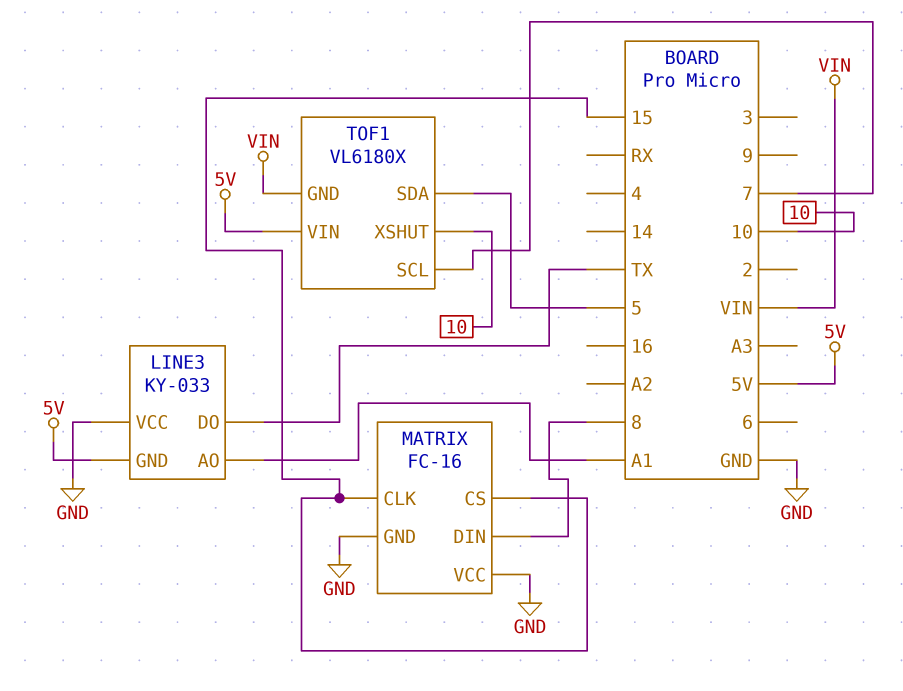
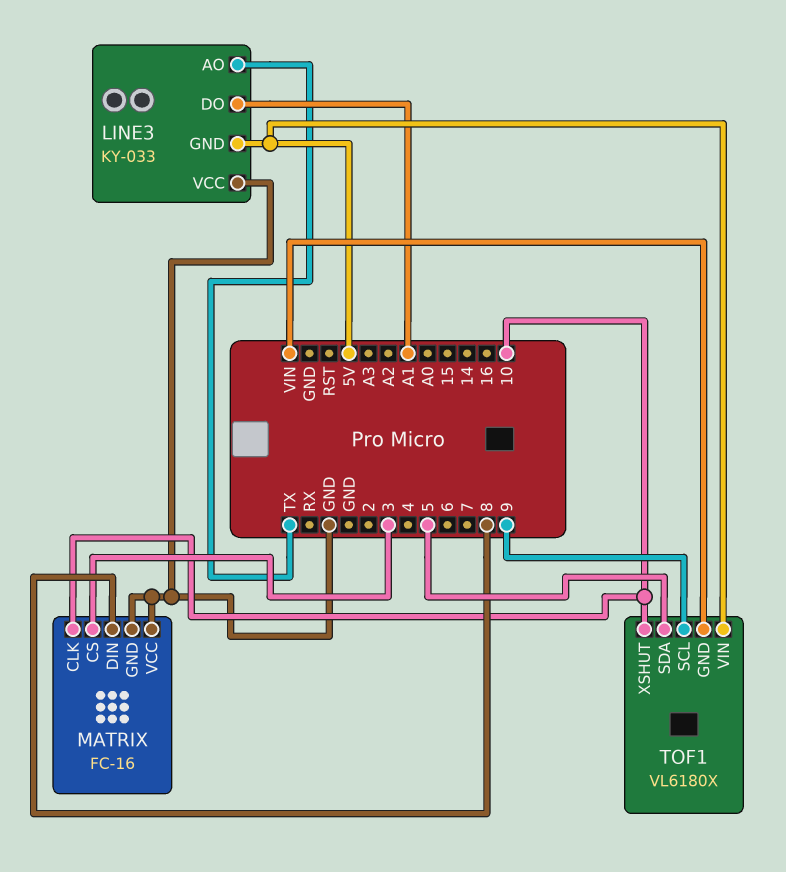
LINE3 pin AO: A1 -> TX
LINE3 pin DO: TX -> A1
MATRIX pin CLK: 15 -> 10
MATRIX pin CS: 15 -> 3
TOF1 pin SCL: 7 -> 9

